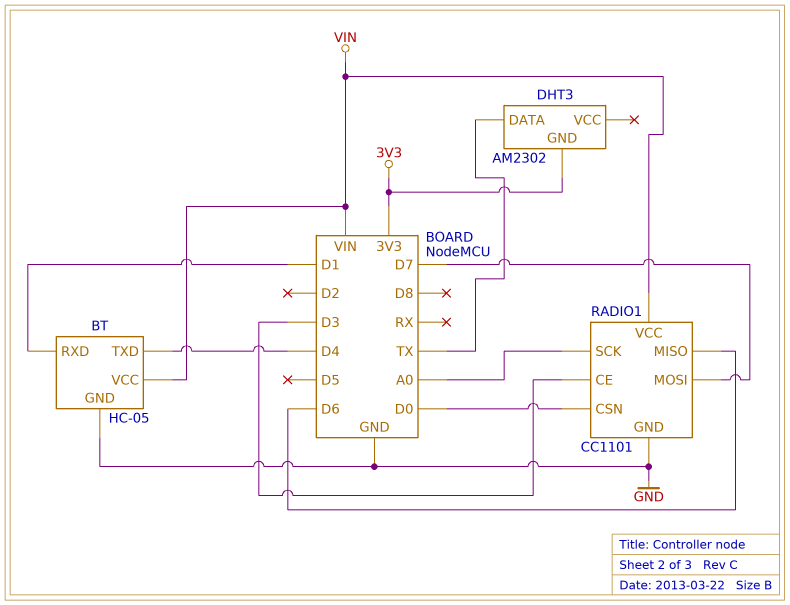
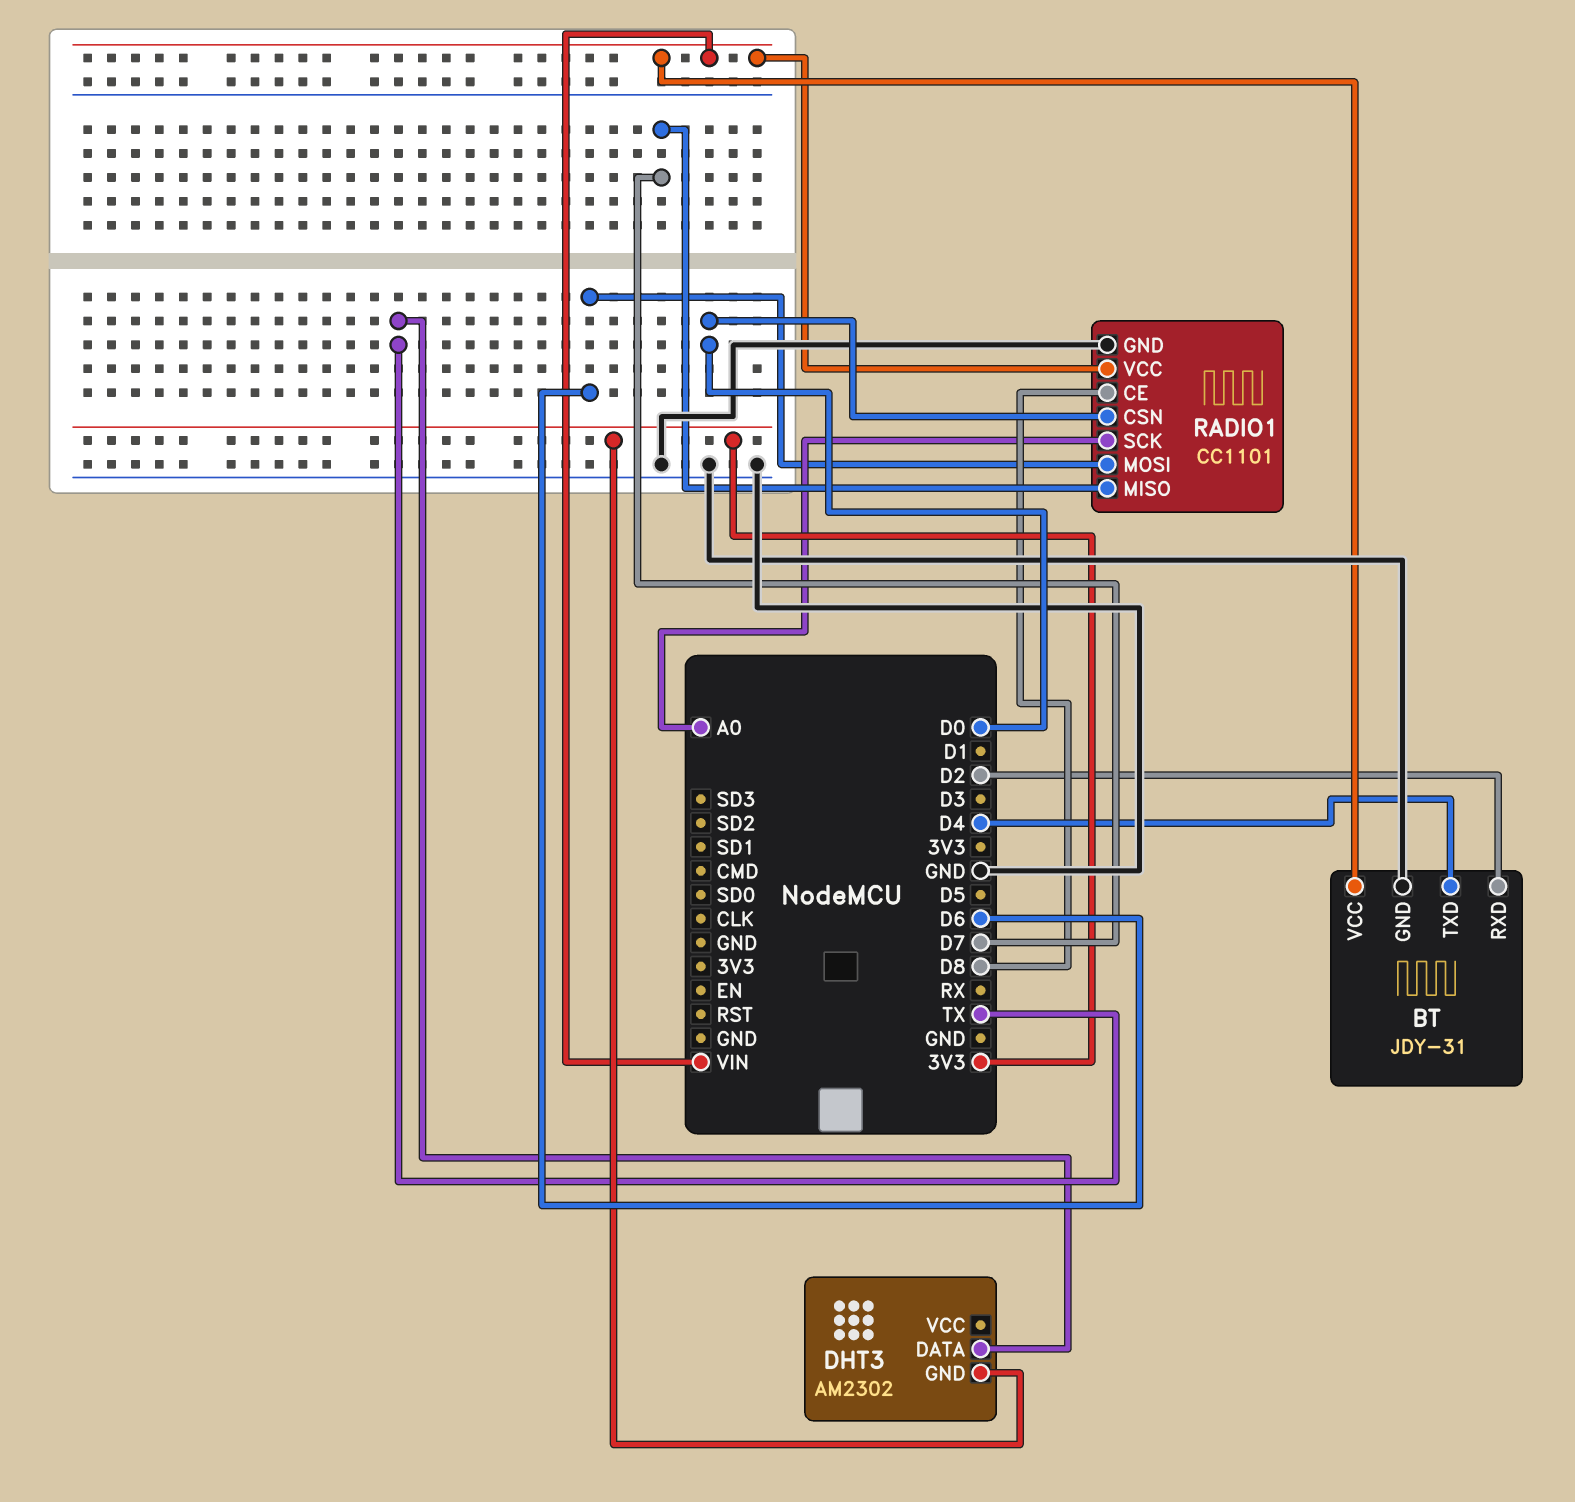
BT: HC-05 -> JDY-31
BT pin RXD: D1 -> D2
RADIO1 pin CE: D3 -> D8
RADIO1 pin MISO: D6 -> D7
RADIO1 pin MOSI: D7 -> D6

